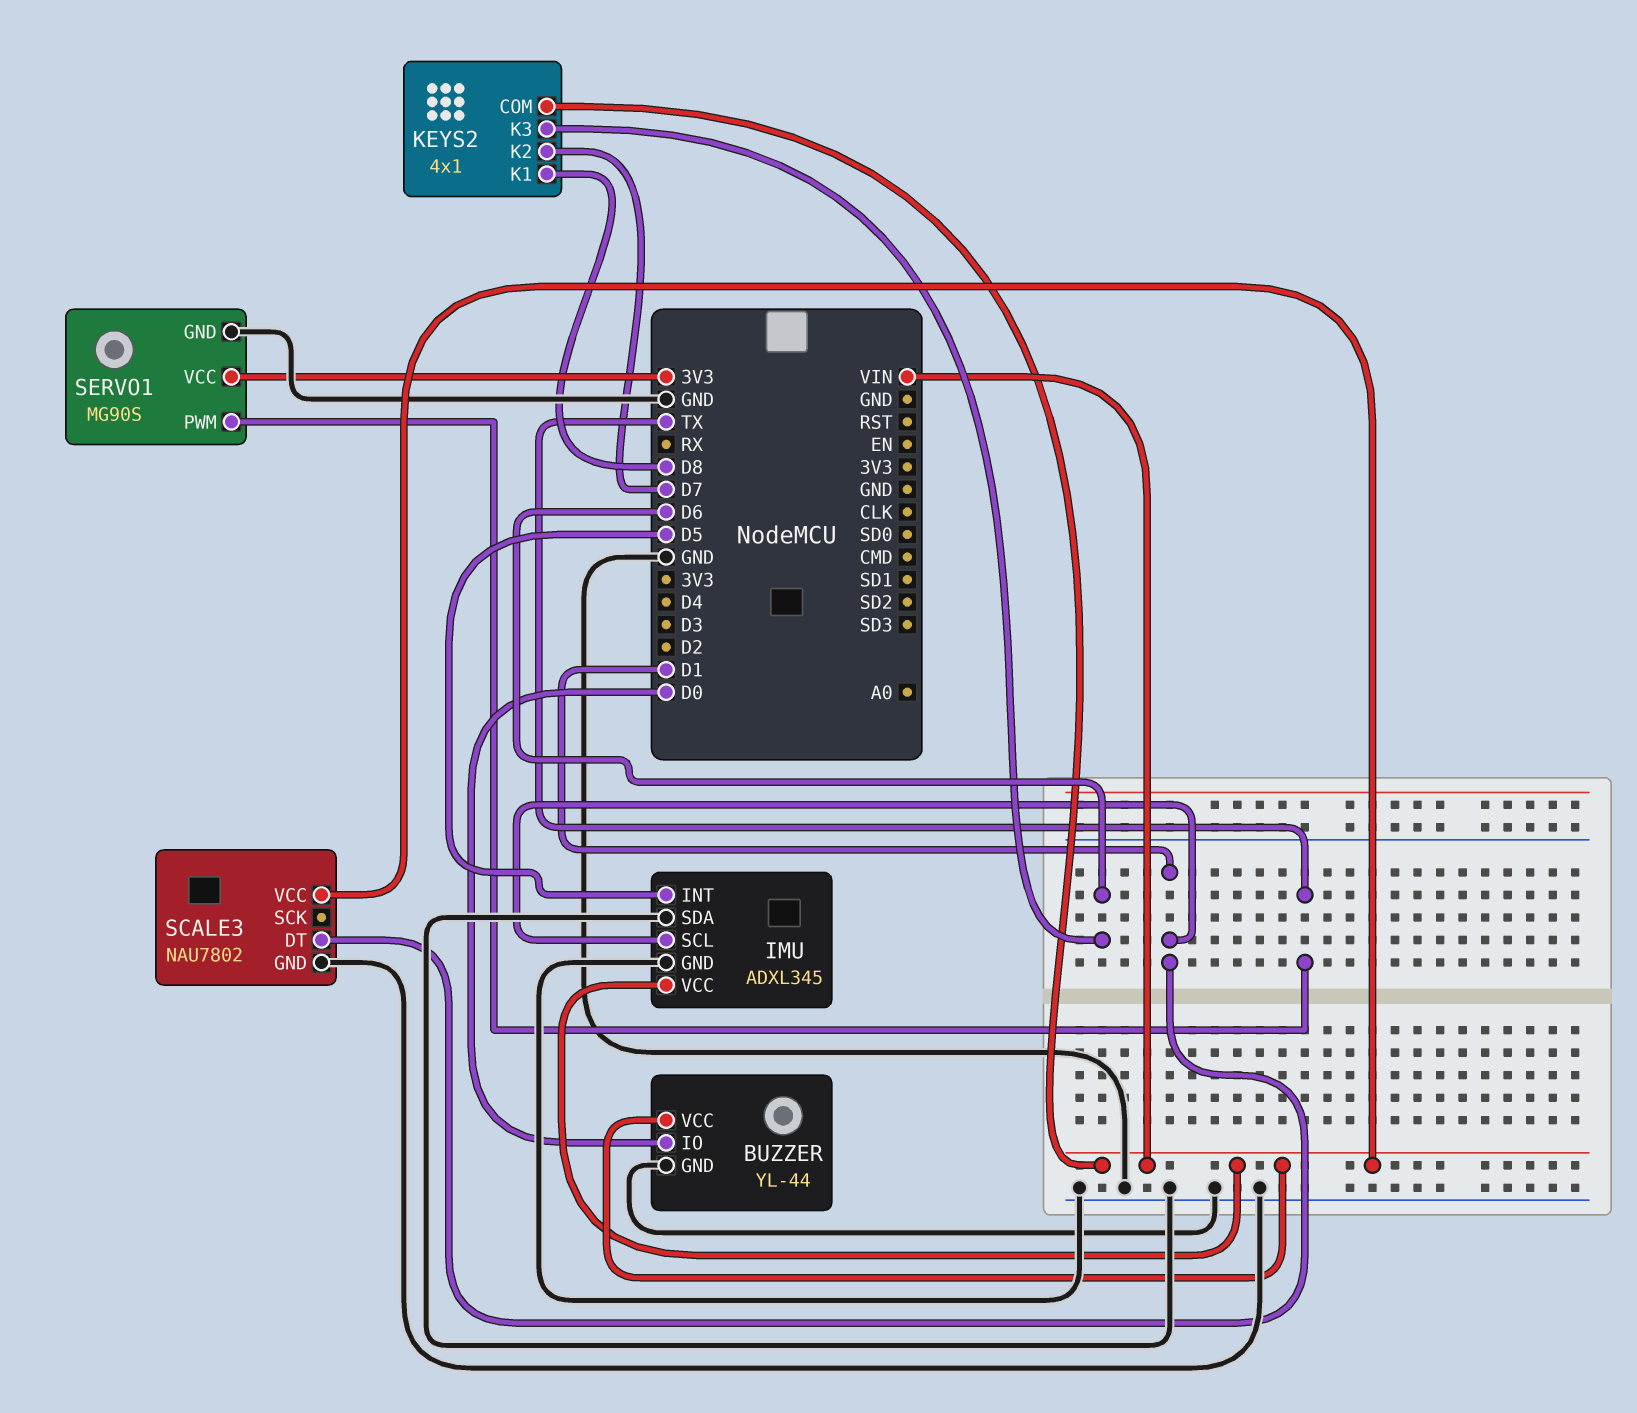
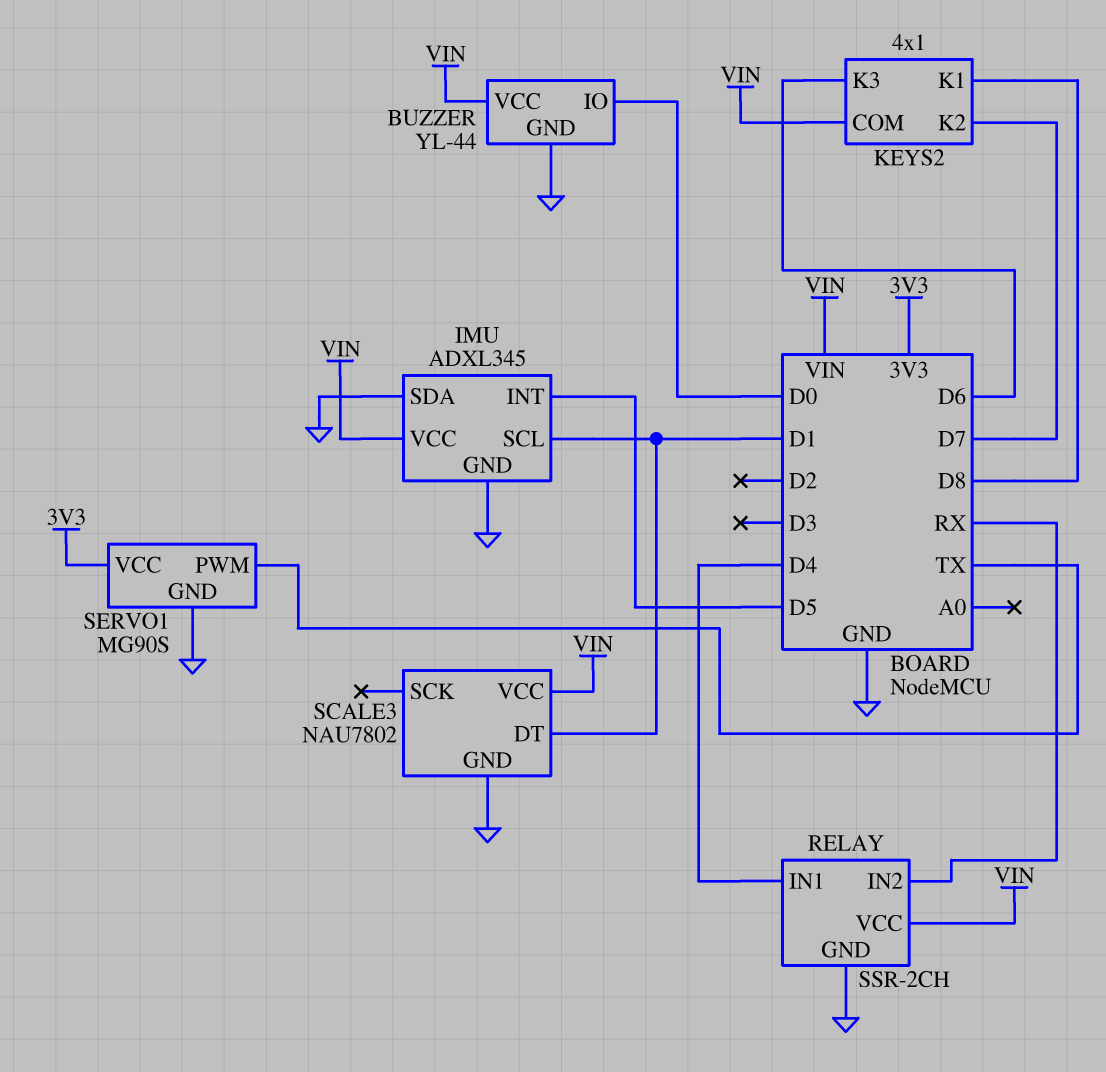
RELAY: none -> SSR-2CH
RELAY pin GND: none -> GND
RELAY pin IN1: none -> D4
RELAY pin IN2: none -> RX
RELAY pin VCC: none -> VIN

